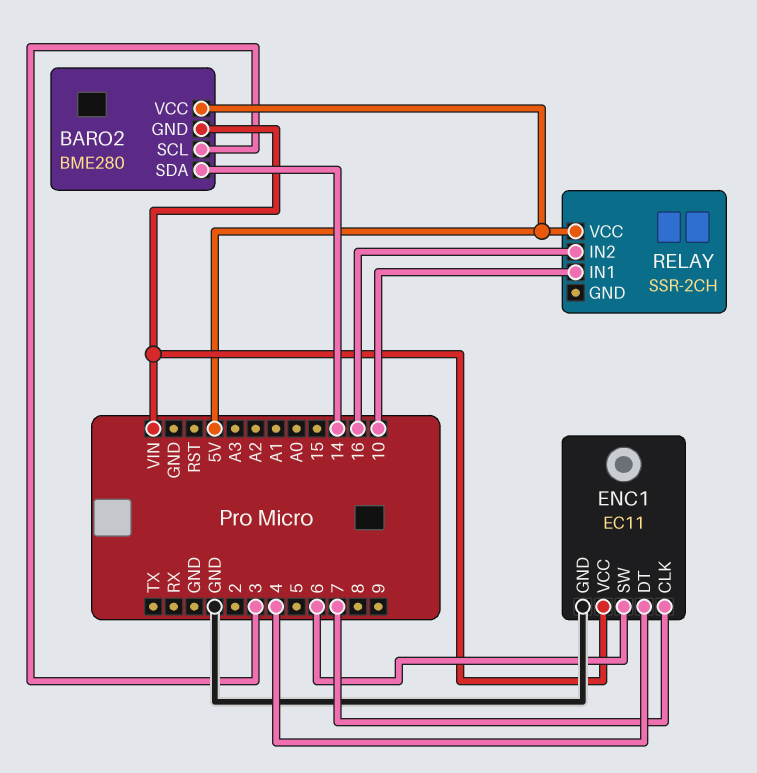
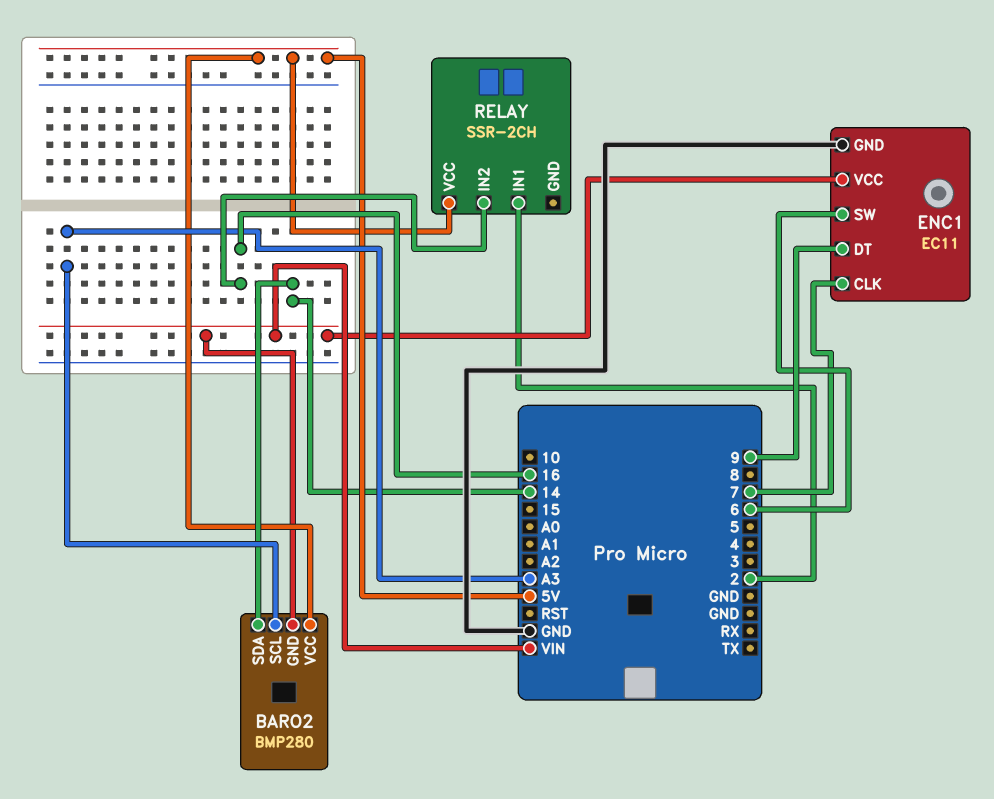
BARO2: BME280 -> BMP280
BARO2 pin SCL: 3 -> A3
ENC1 pin DT: 4 -> 9
RELAY pin IN1: 10 -> 2

